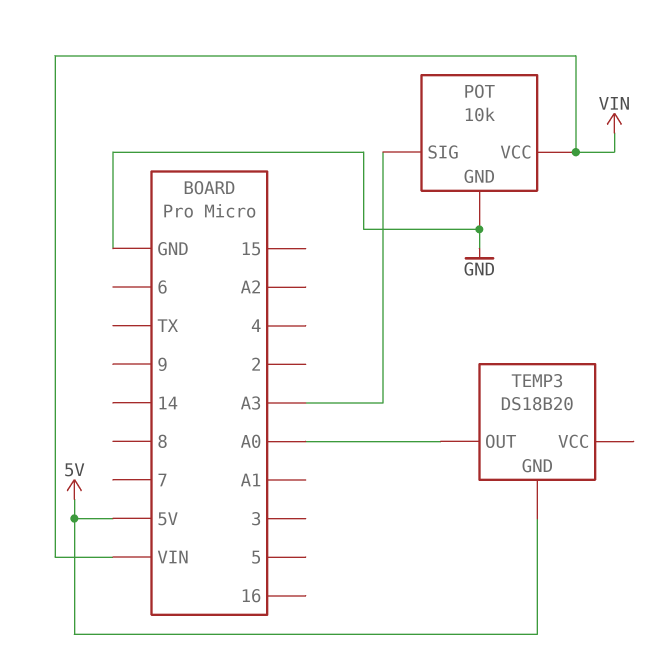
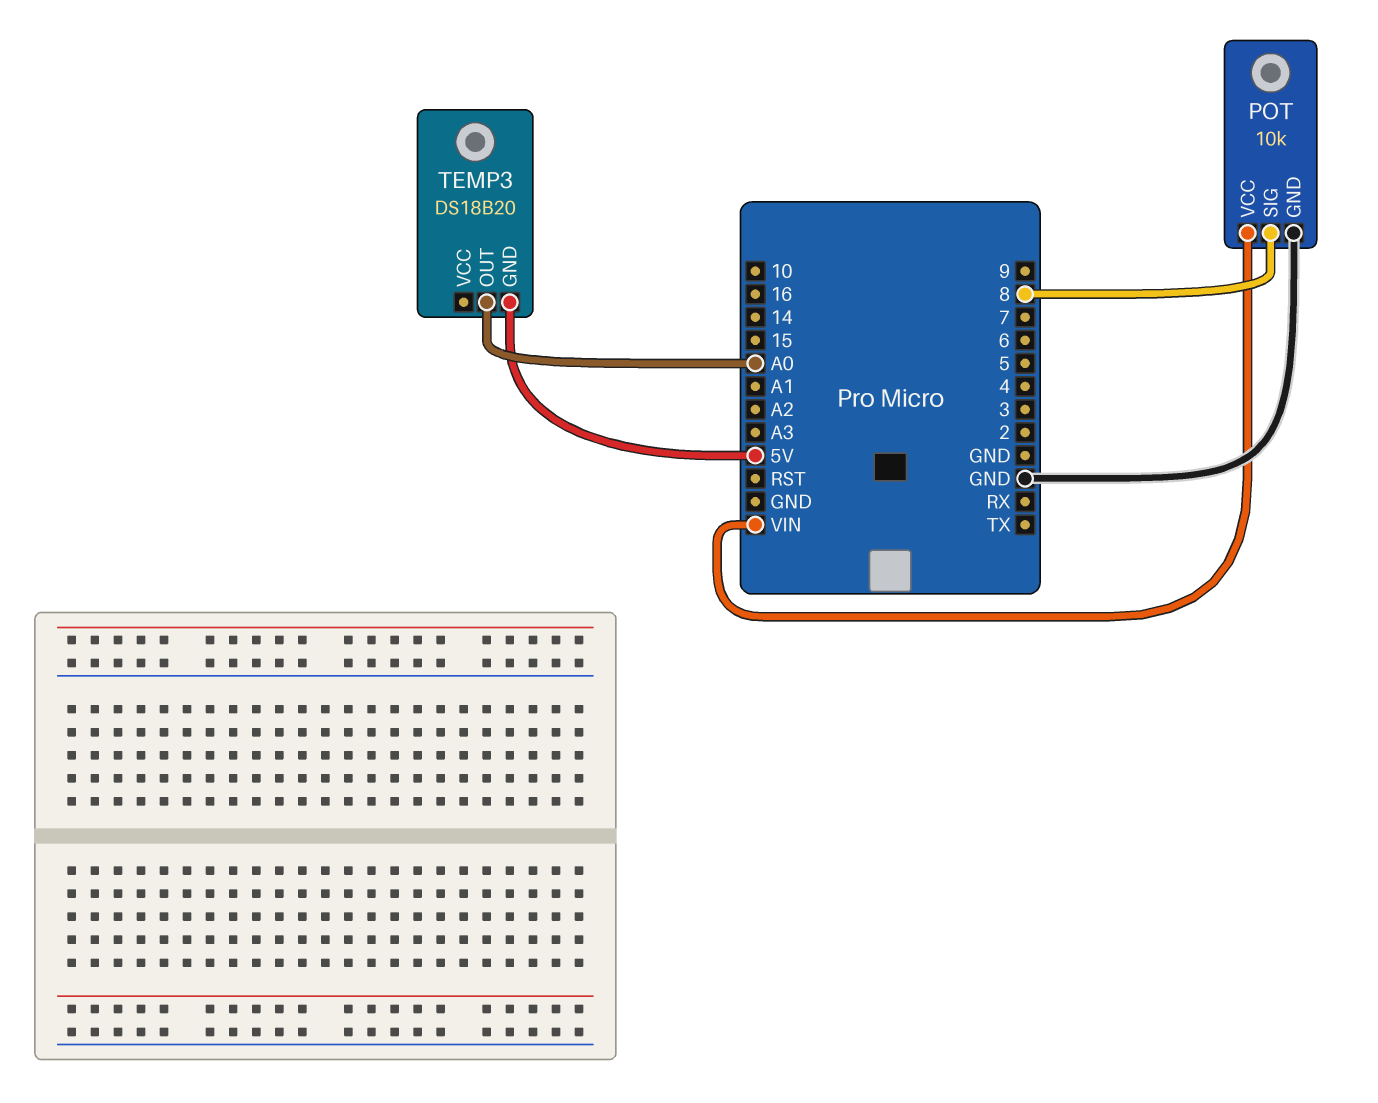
POT pin SIG: A3 -> 8

